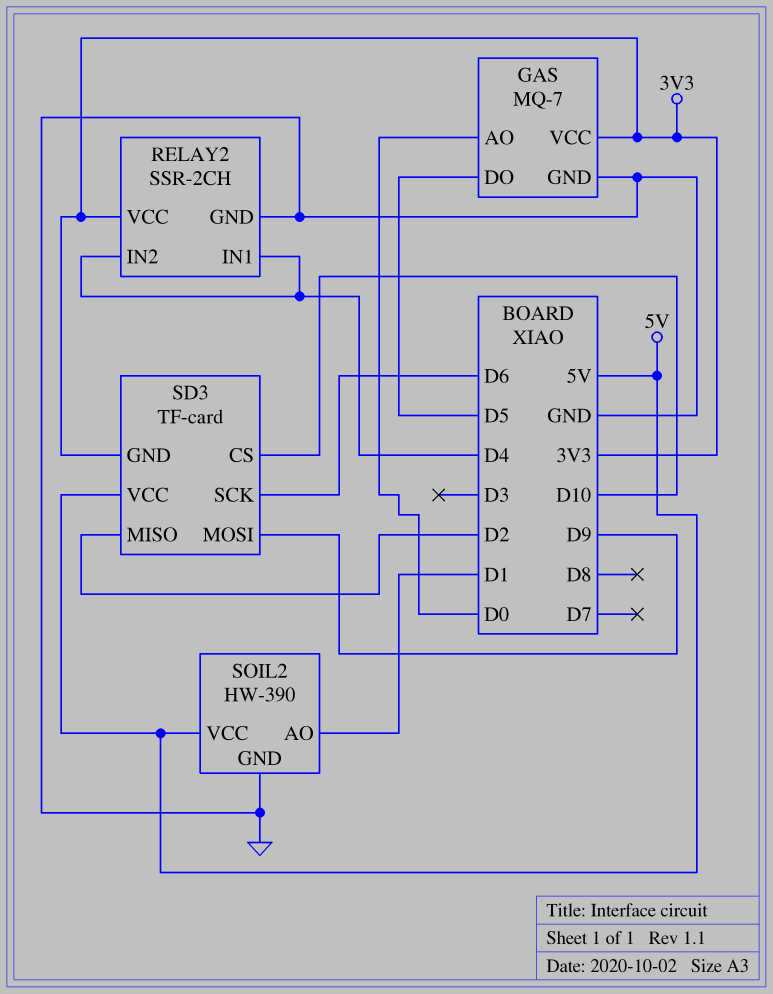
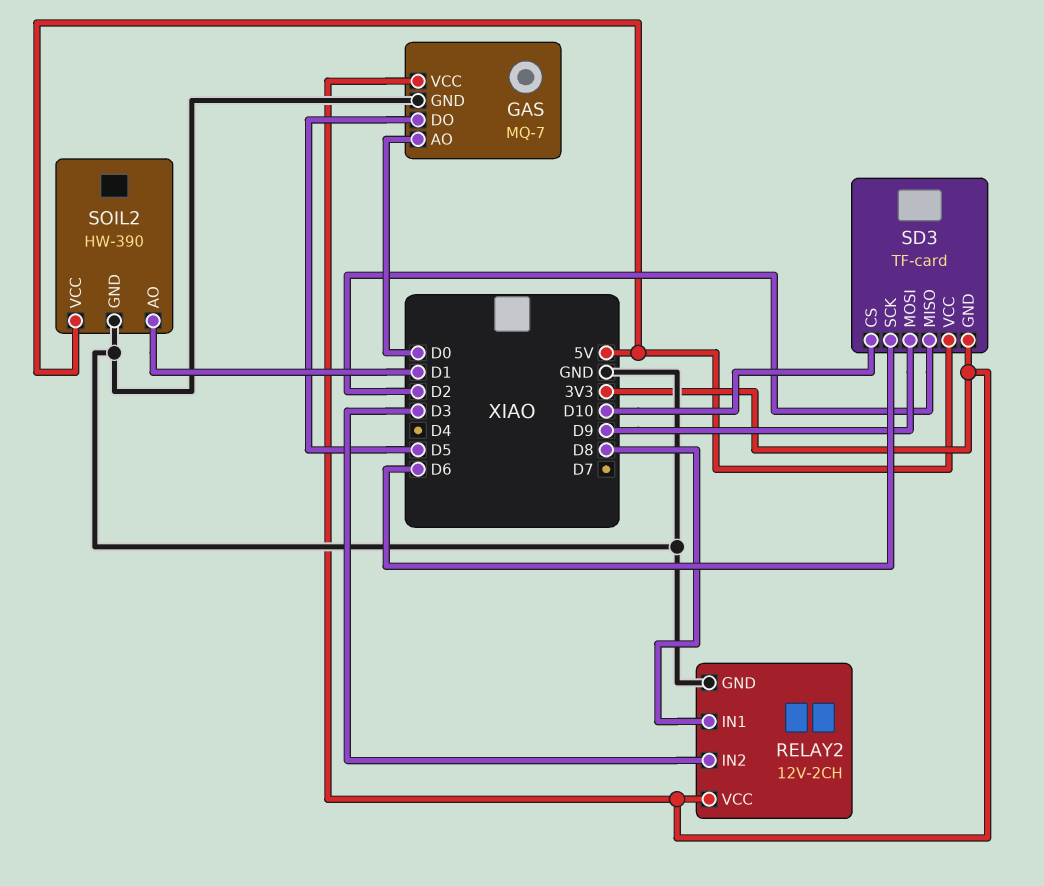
RELAY2: SSR-2CH -> 12V-2CH
RELAY2 pin IN1: D4 -> D8
RELAY2 pin IN2: D4 -> D3

